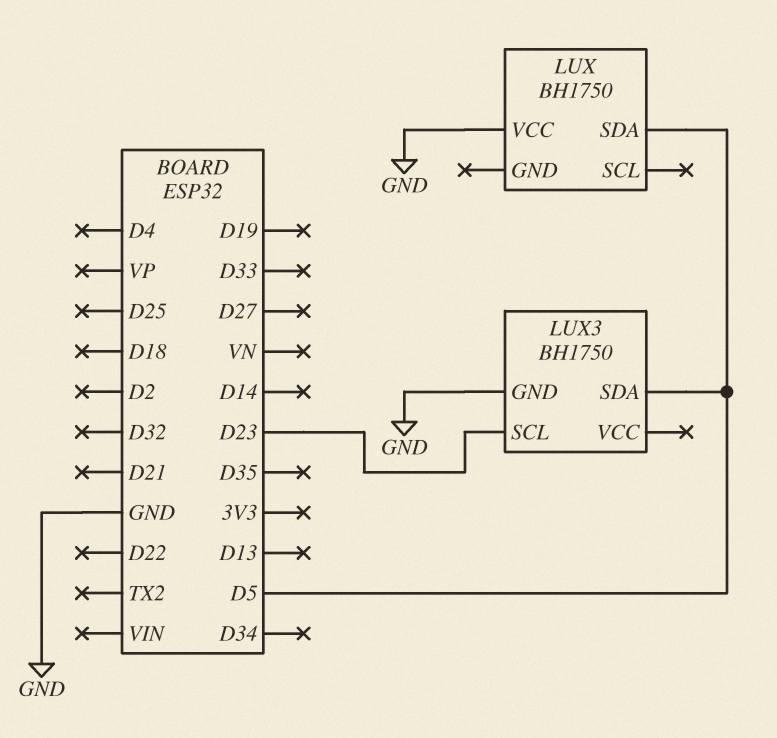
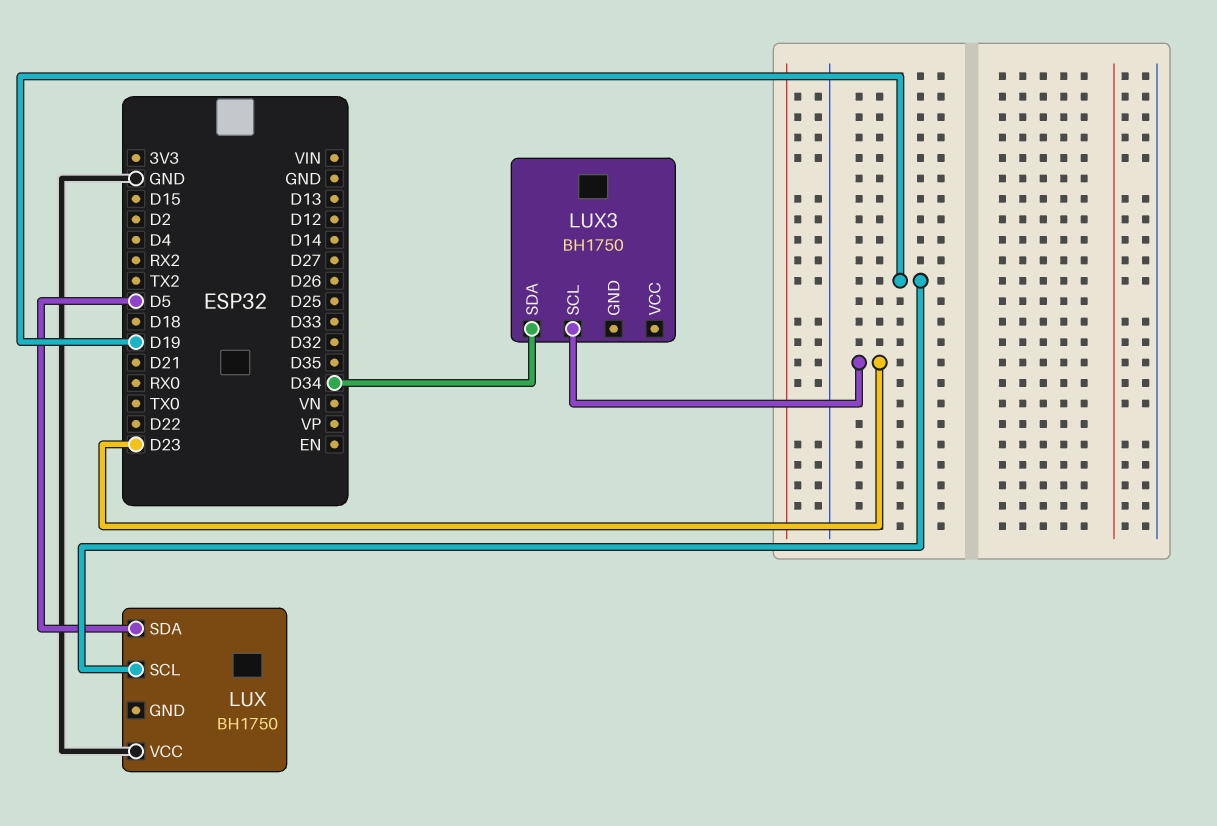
LUX pin SCL: none -> D19
LUX3 pin GND: GND -> none
LUX3 pin SDA: D5 -> D34

